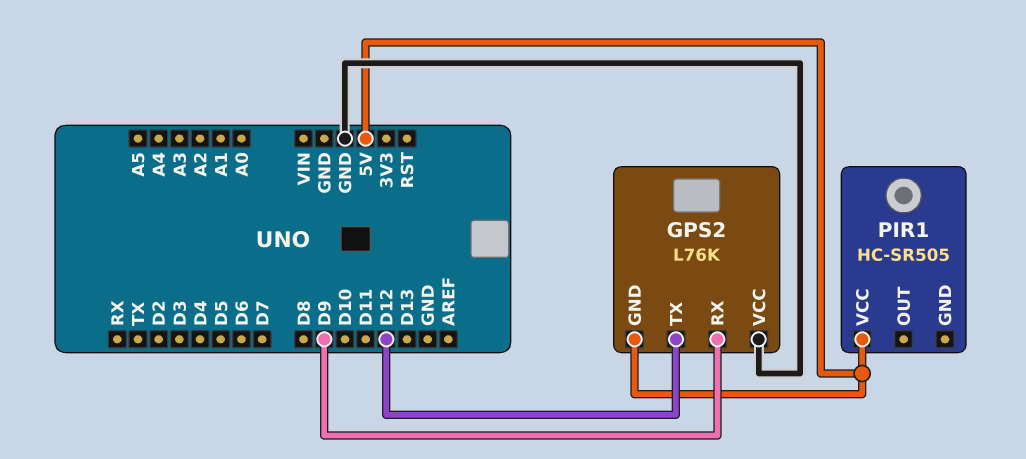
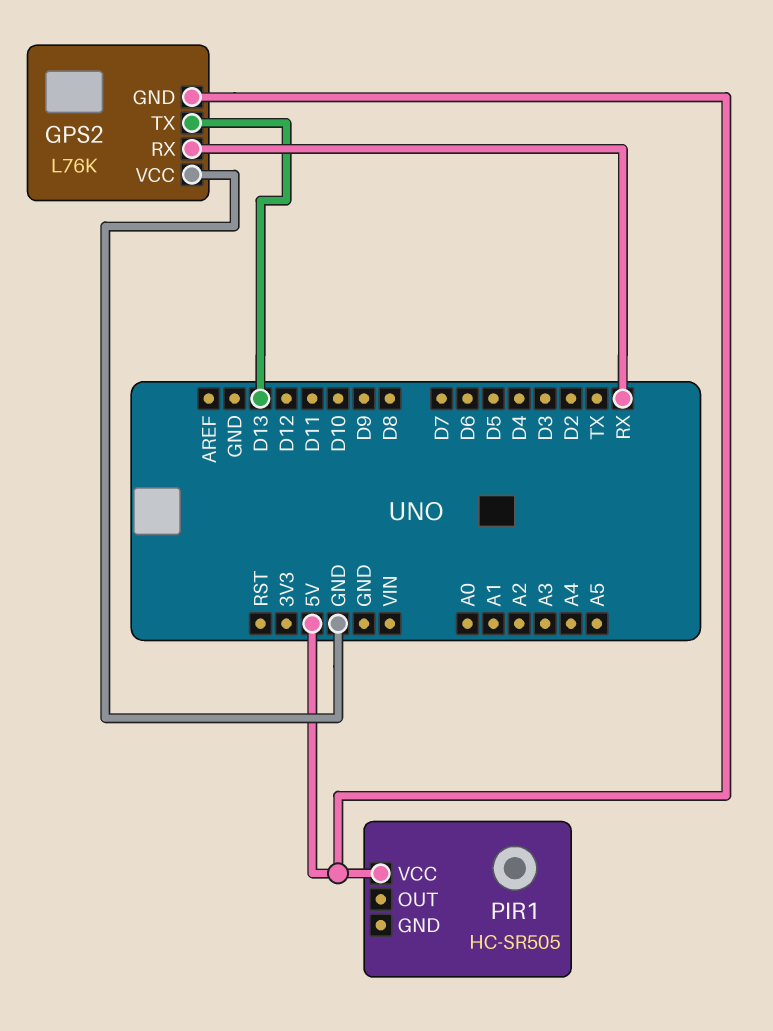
GPS2 pin RX: D9 -> RX
GPS2 pin TX: D12 -> D13

